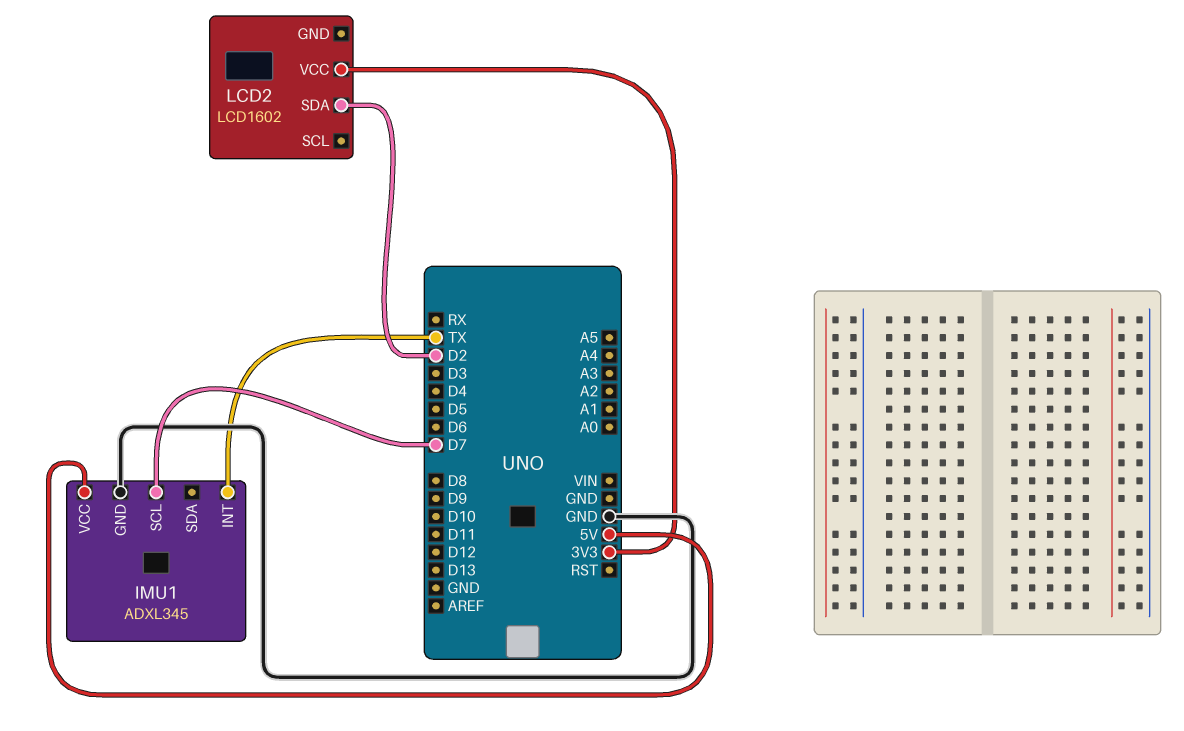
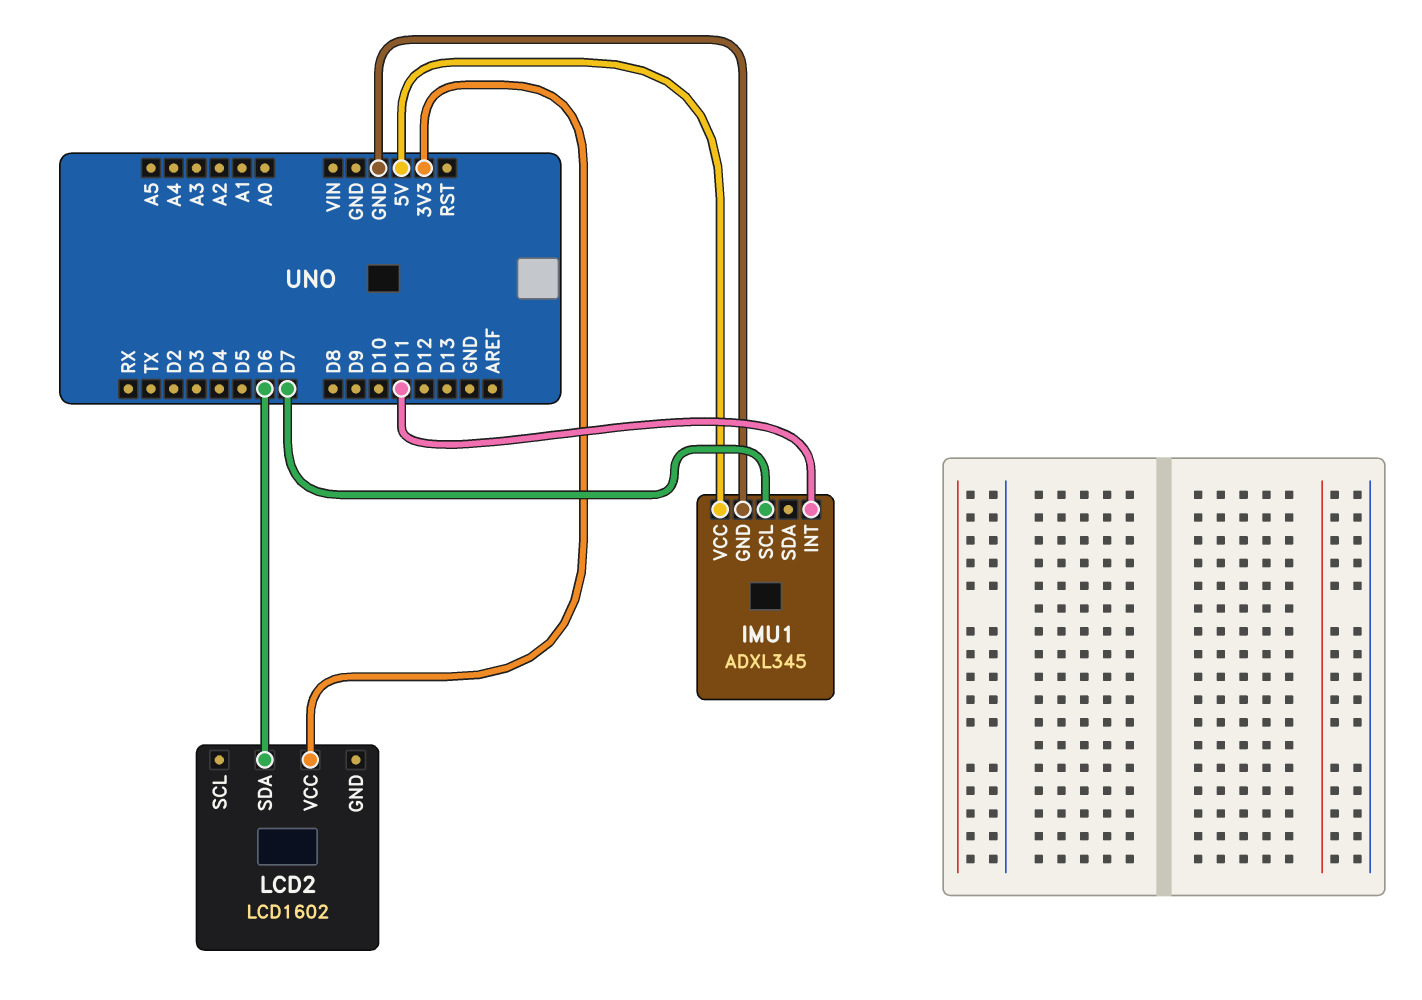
IMU1 pin INT: TX -> D11
LCD2 pin SDA: D2 -> D6

